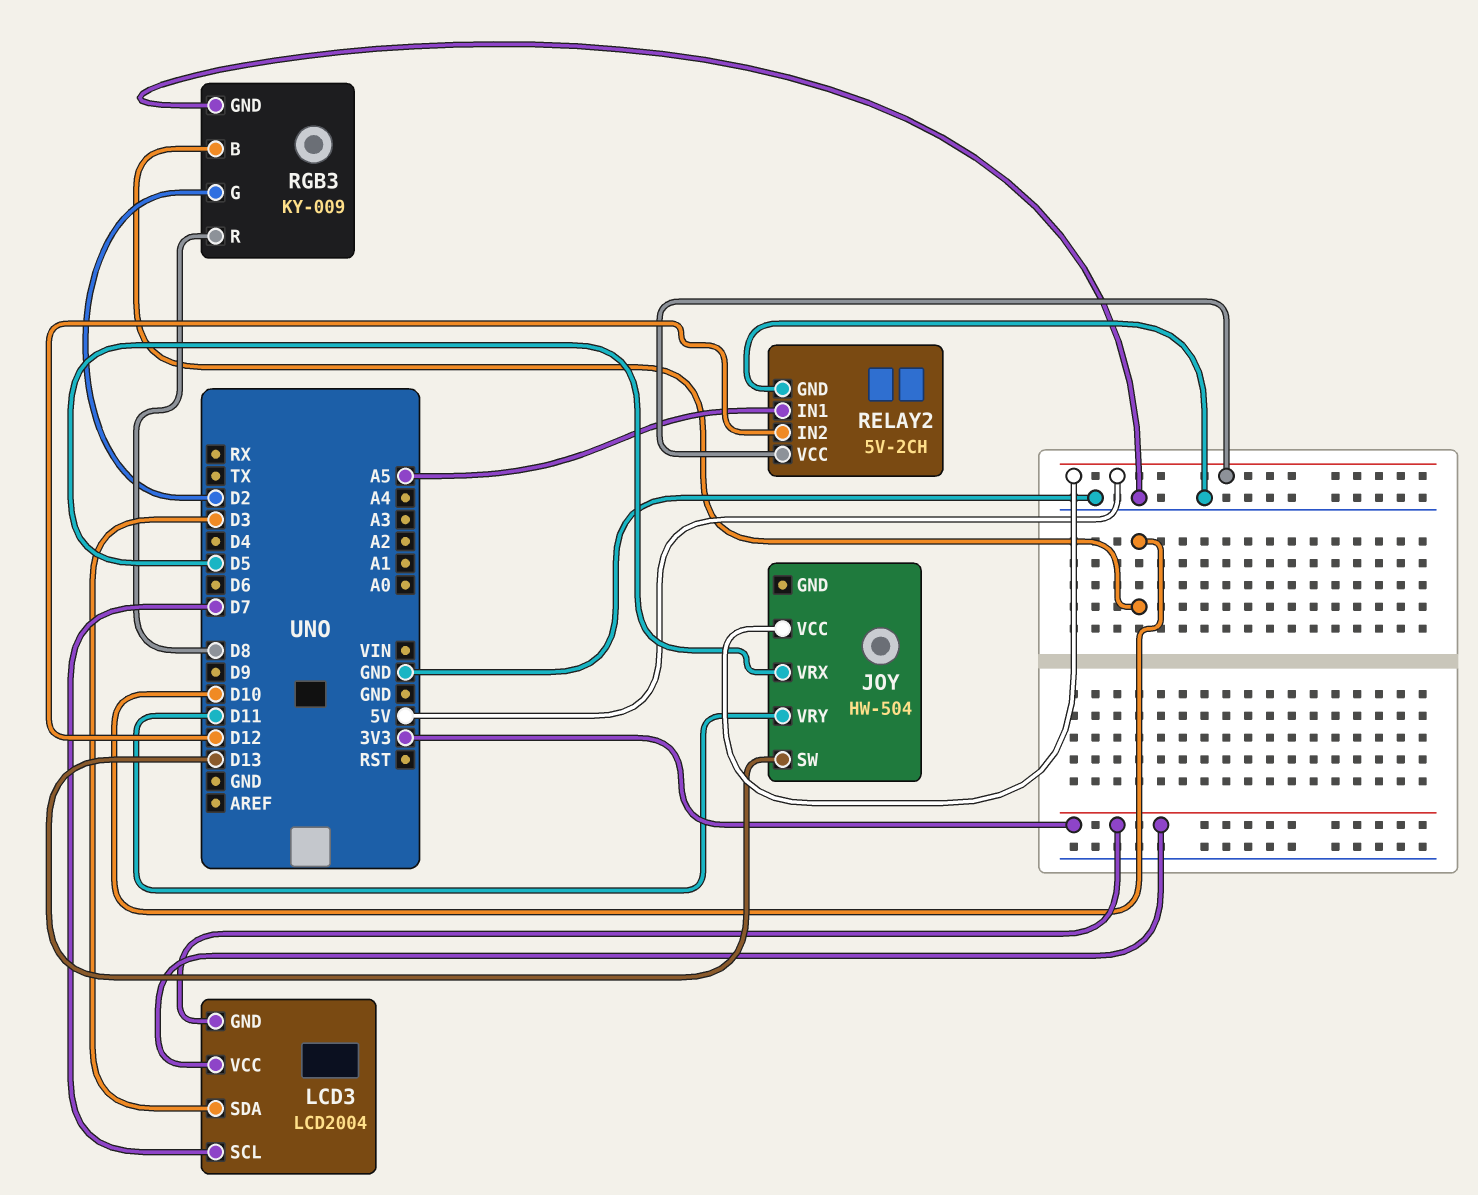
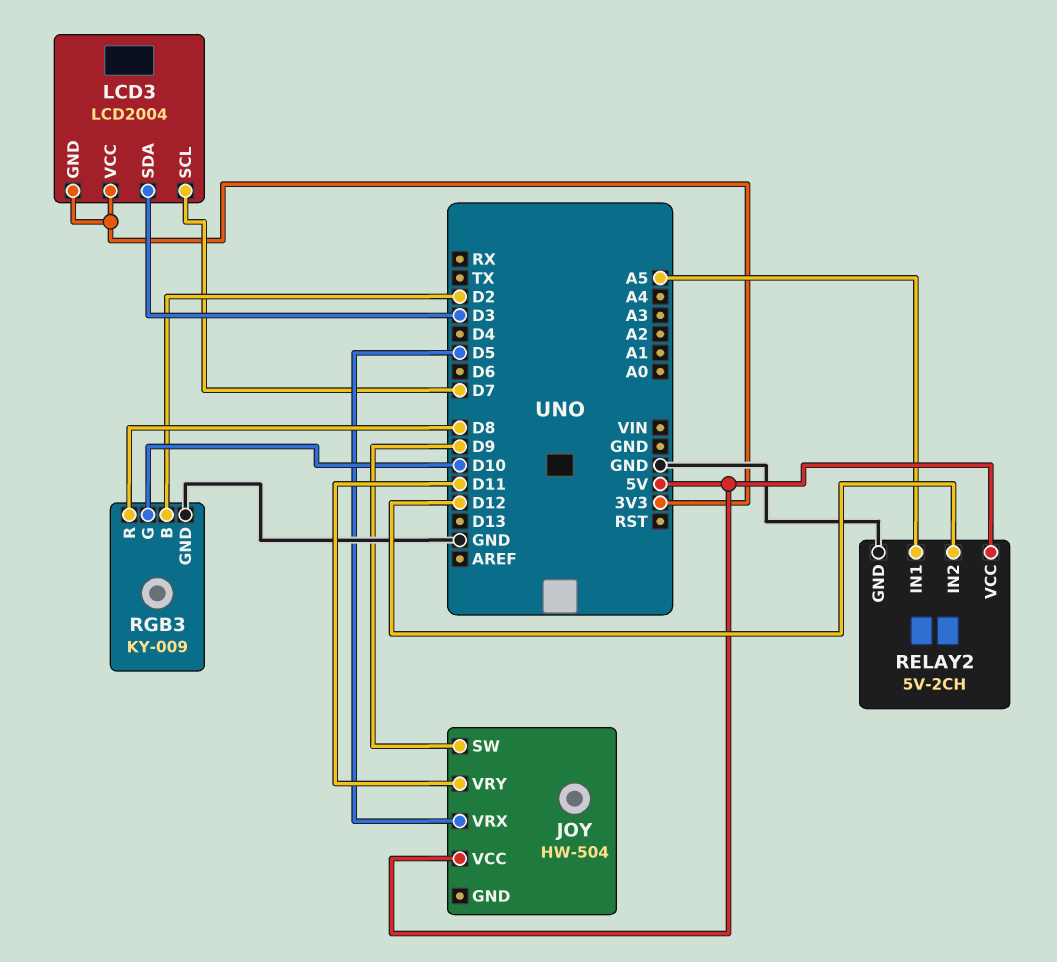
JOY pin SW: D13 -> D9
RGB3 pin B: D10 -> D2
RGB3 pin G: D2 -> D10

